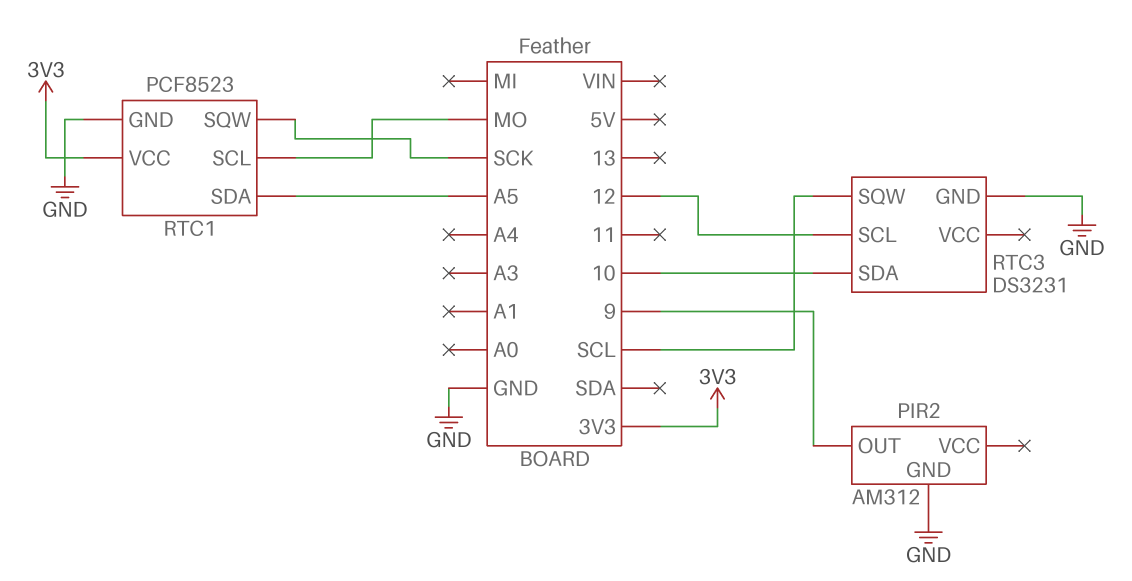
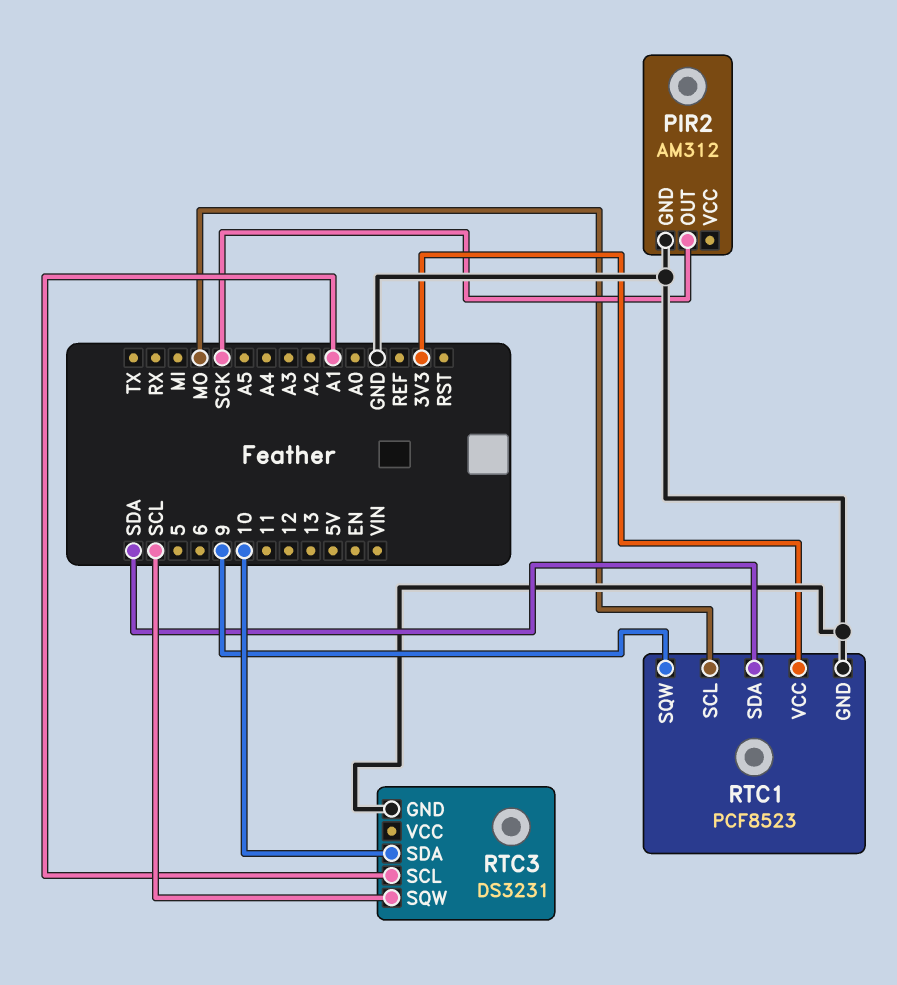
PIR2 pin OUT: 9 -> SCK
RTC1 pin SDA: A5 -> SDA
RTC1 pin SQW: SCK -> 9
RTC3 pin SCL: 12 -> A1

